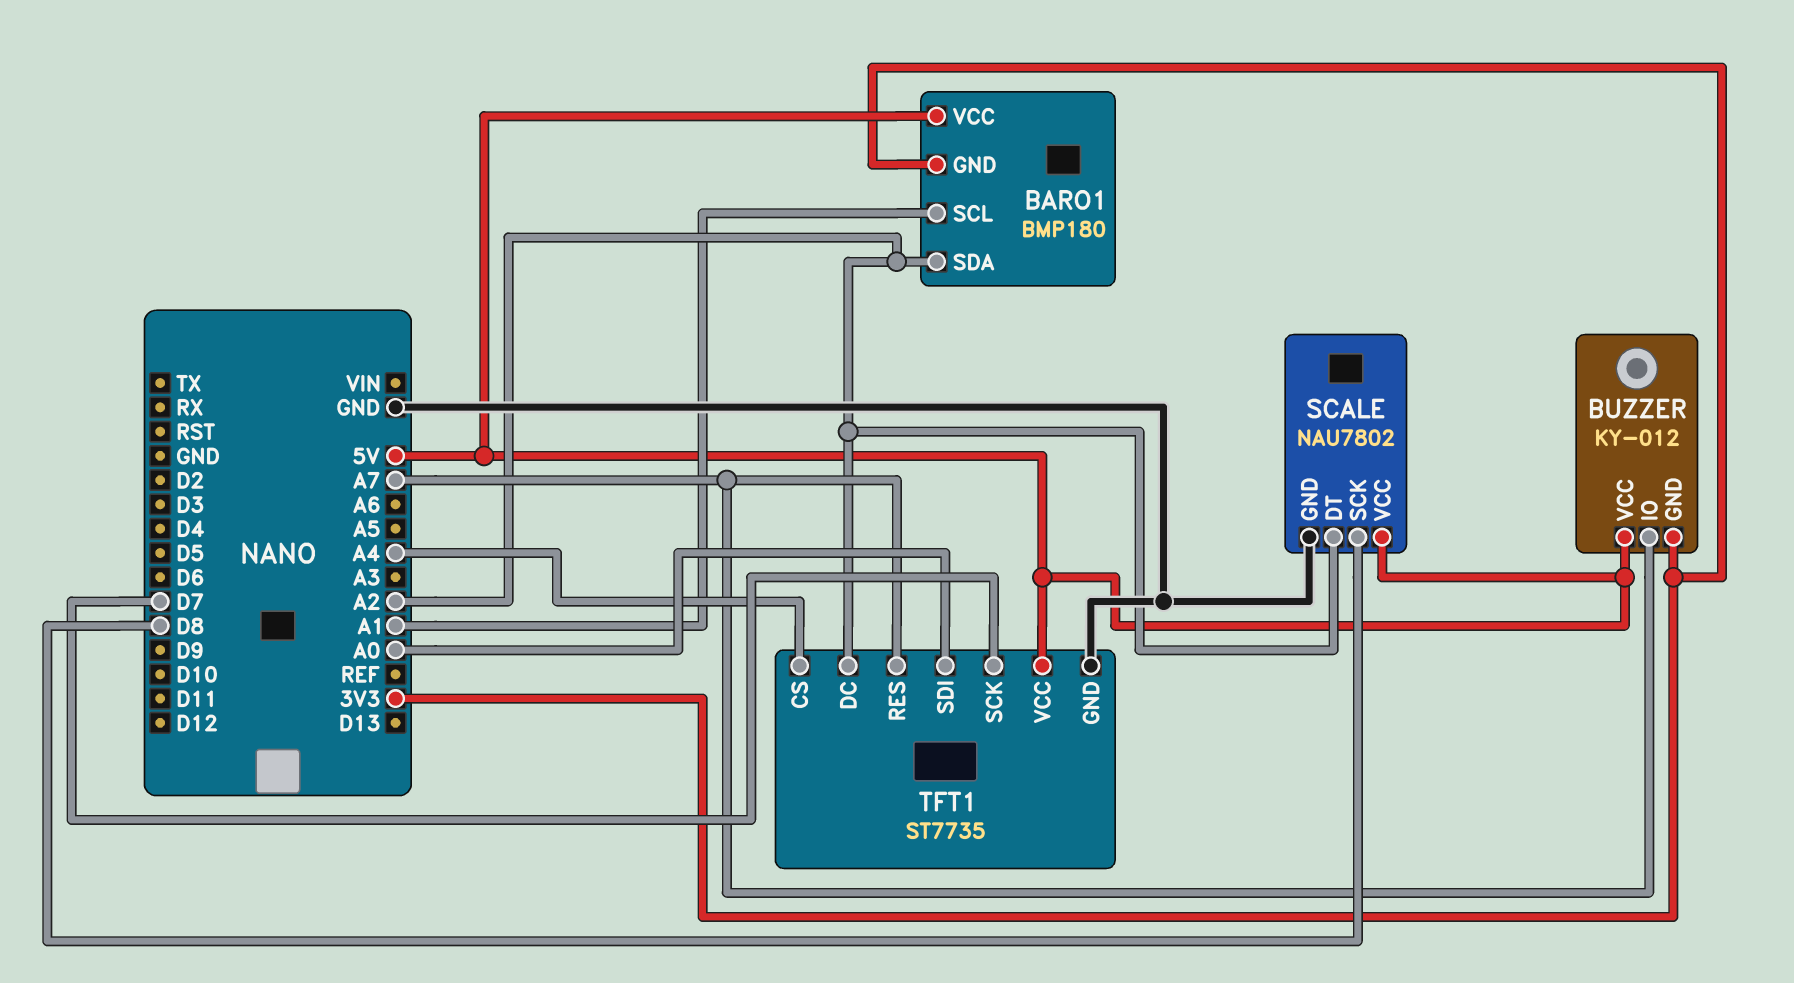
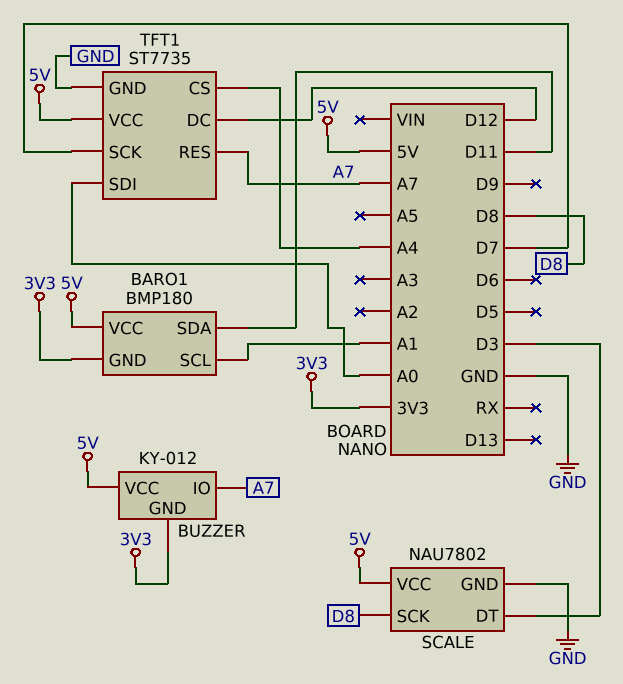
BARO1 pin SDA: A2 -> D11
SCALE pin DT: A2 -> D3
TFT1 pin DC: A2 -> D12

